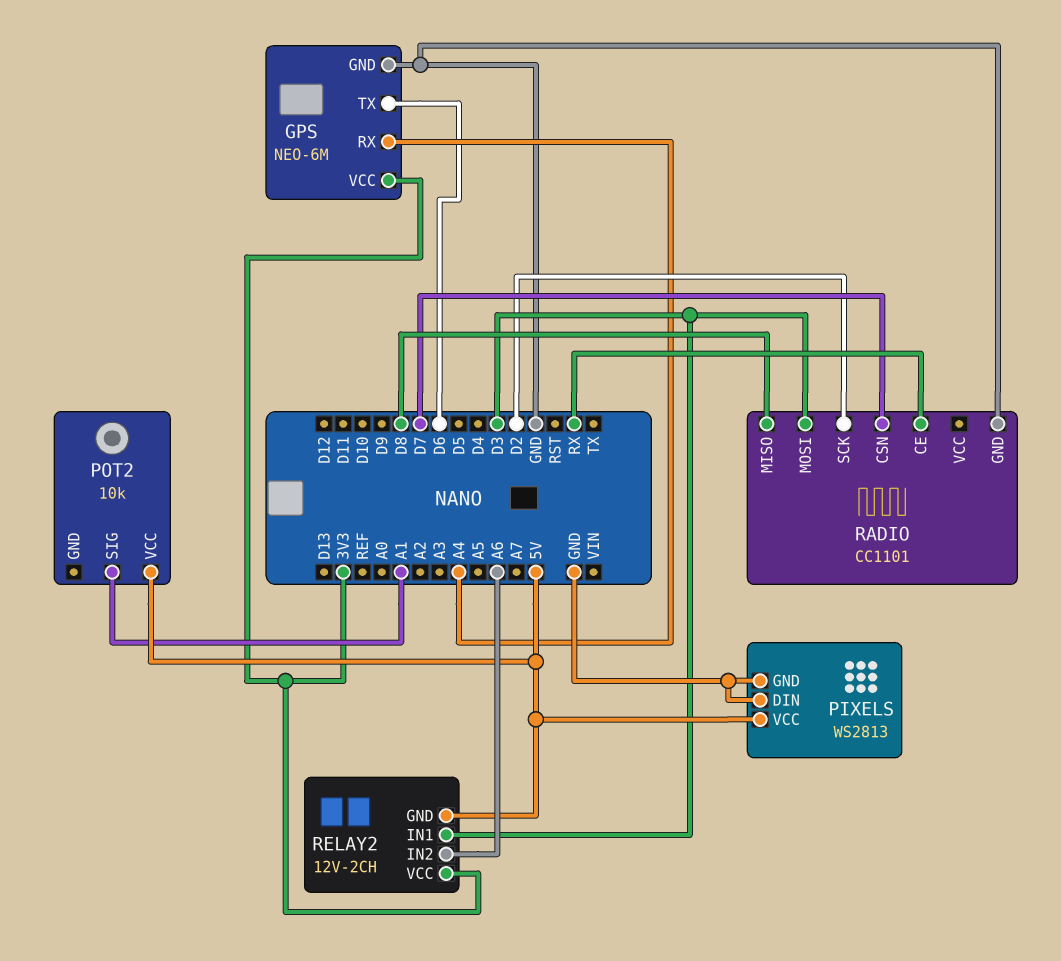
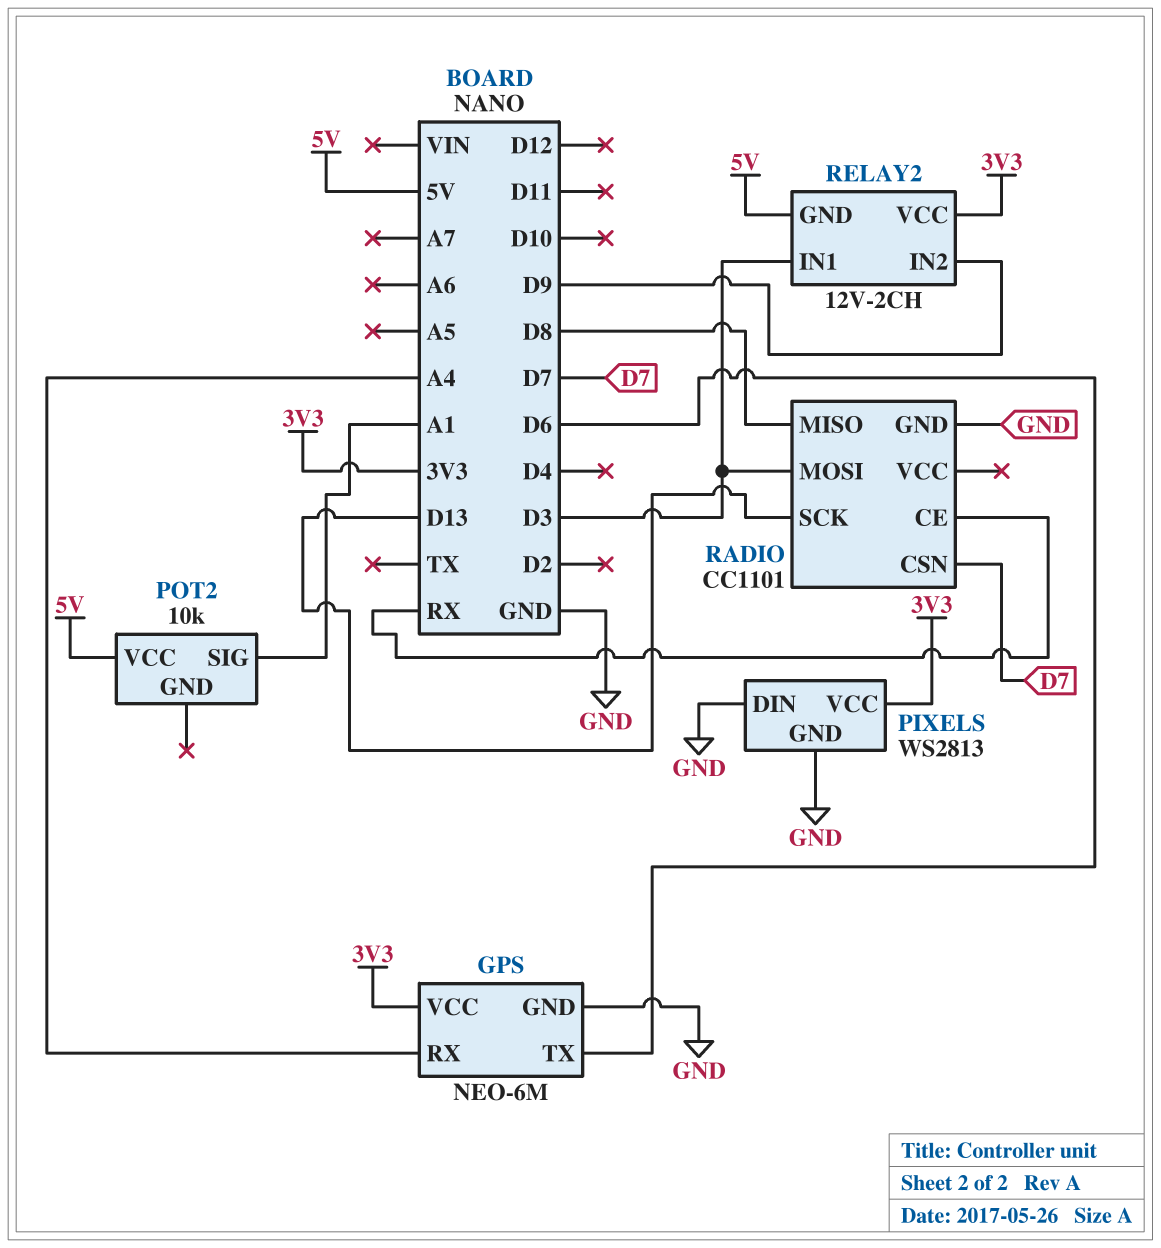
PIXELS pin VCC: 5V -> 3V3
RADIO pin SCK: D2 -> D13
RELAY2 pin IN2: A6 -> D9

